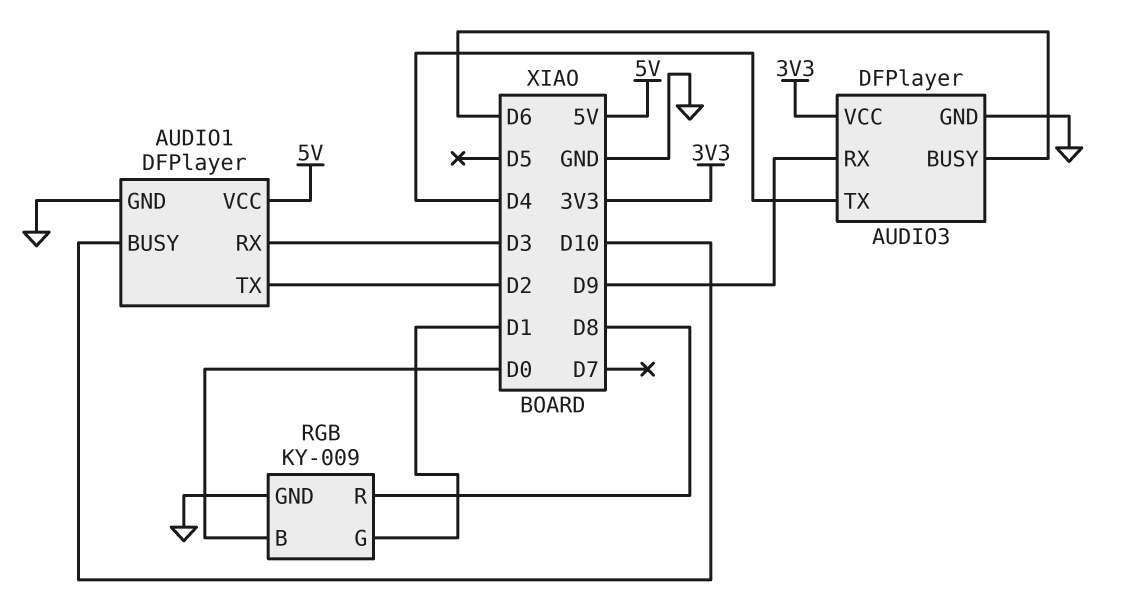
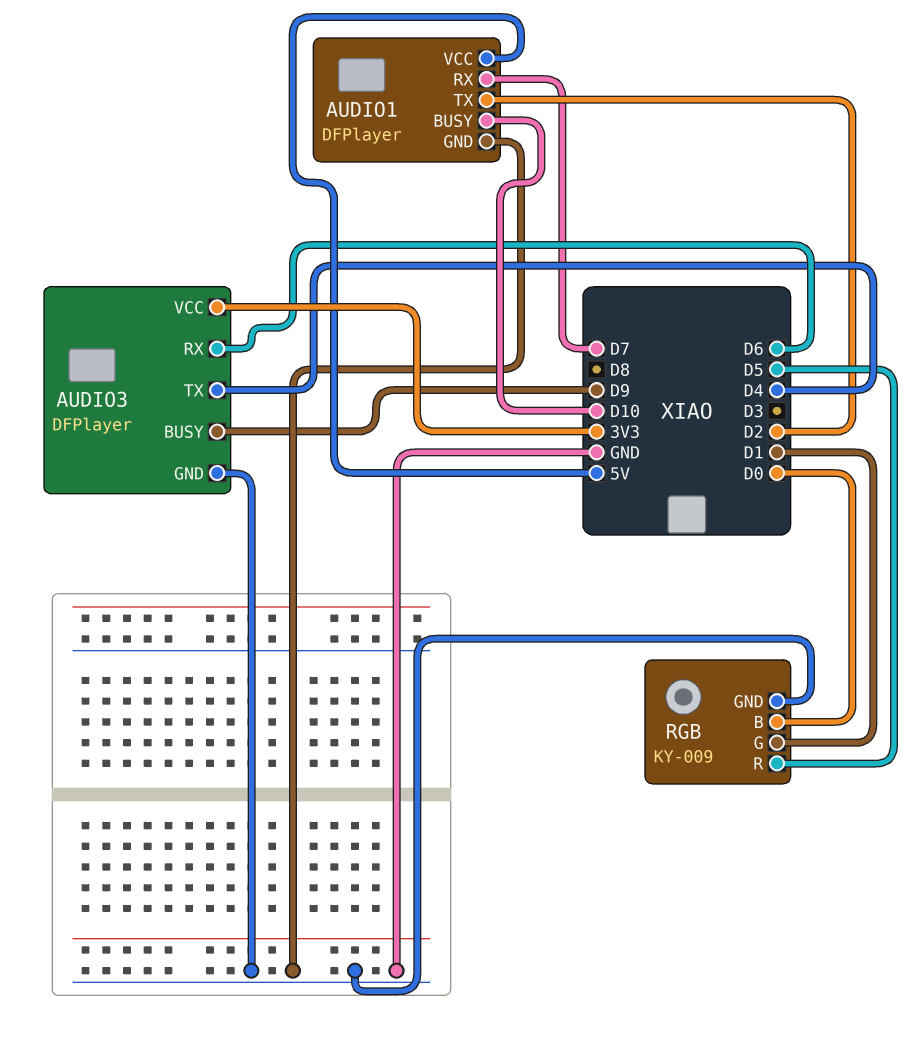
AUDIO1 pin RX: D3 -> D7
AUDIO3 pin BUSY: D6 -> D9
AUDIO3 pin RX: D9 -> D6
RGB pin R: D8 -> D5

